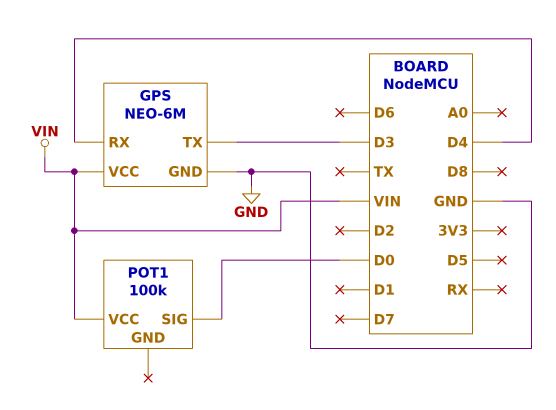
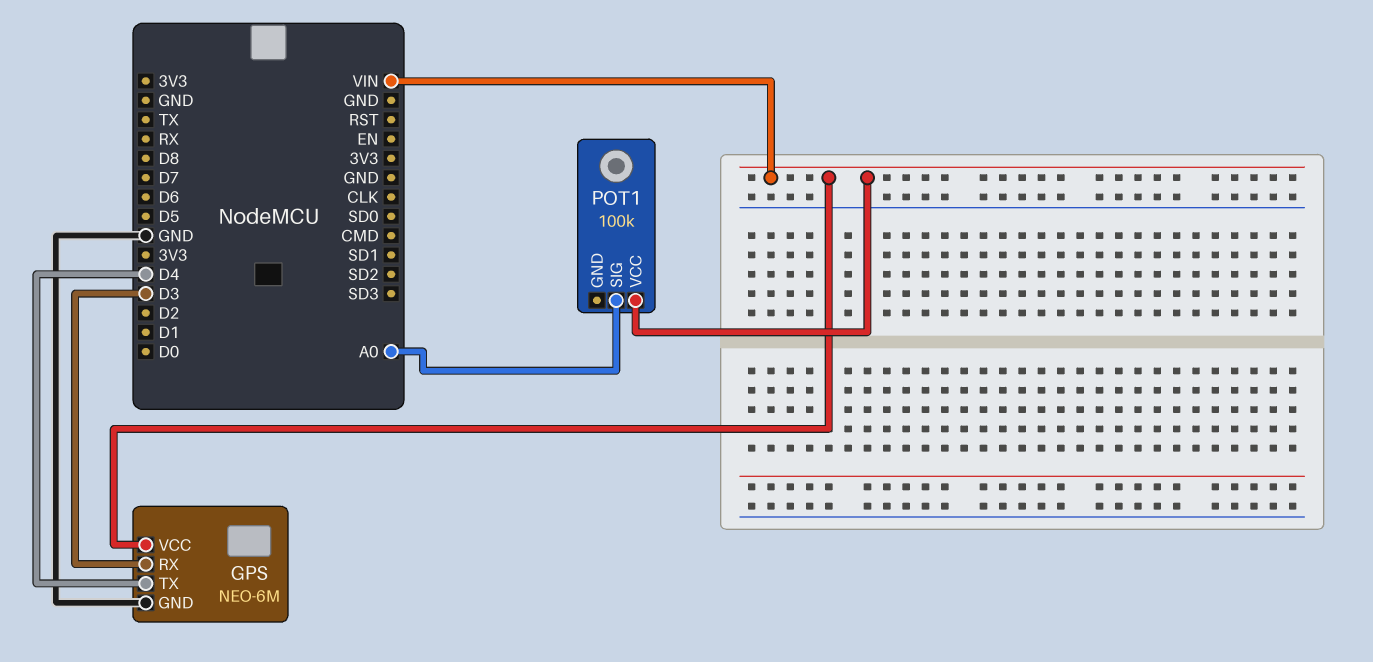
GPS pin RX: D4 -> D3
GPS pin TX: D3 -> D4
POT1 pin SIG: D0 -> A0

